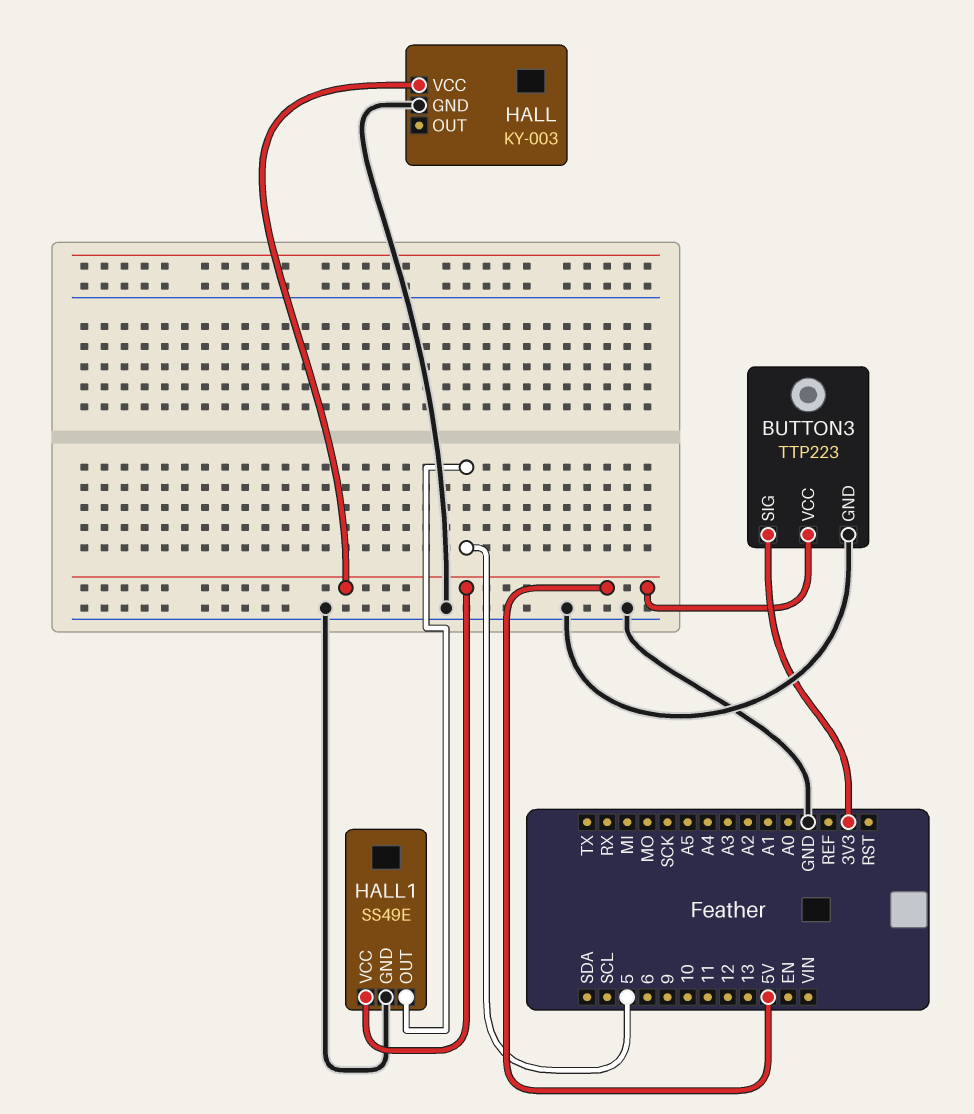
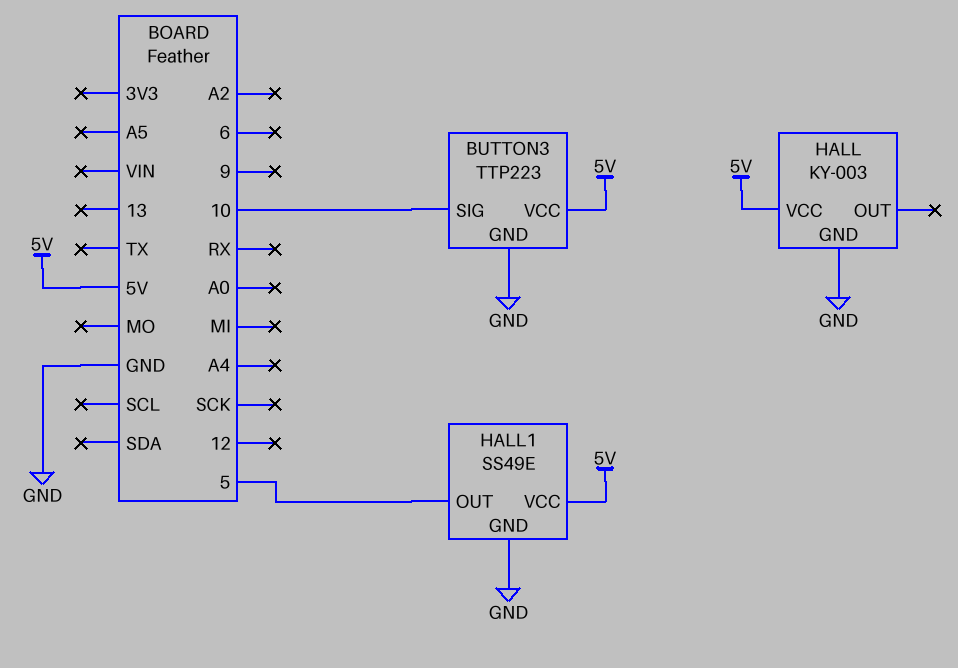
BUTTON3 pin SIG: 3V3 -> 10

